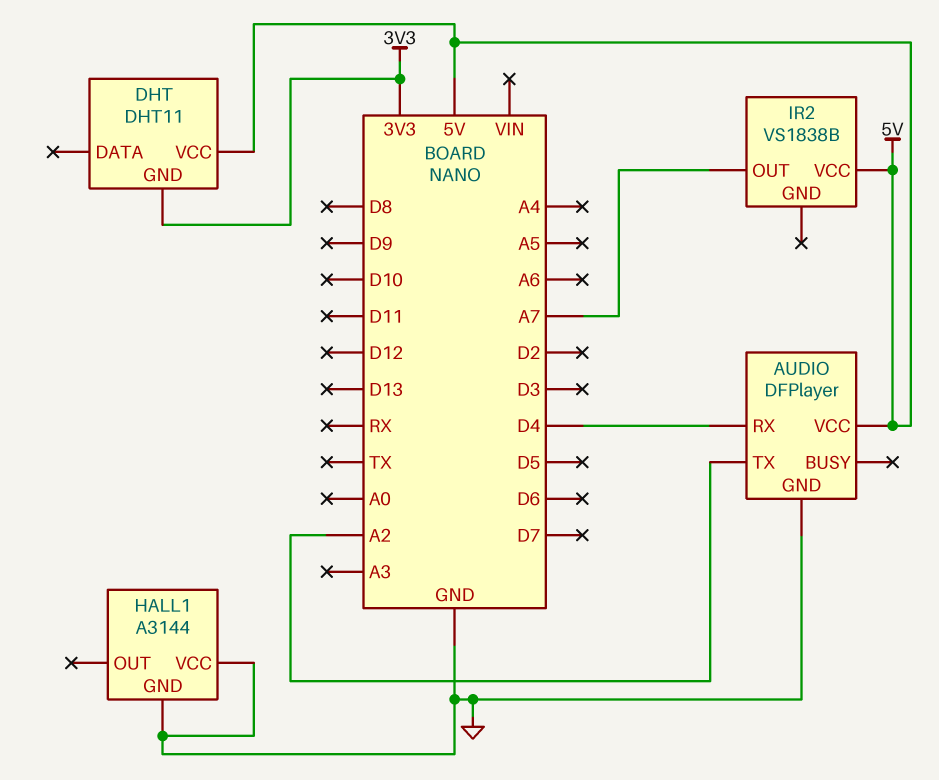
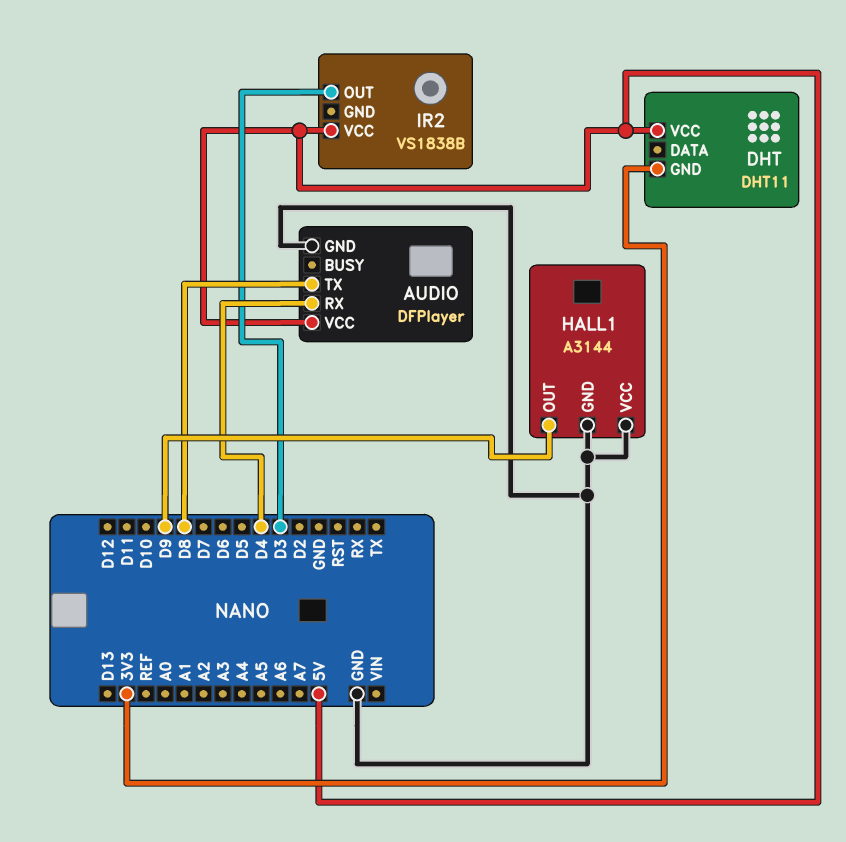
AUDIO pin TX: A2 -> D8
HALL1 pin OUT: none -> D9
IR2 pin OUT: A7 -> D3

